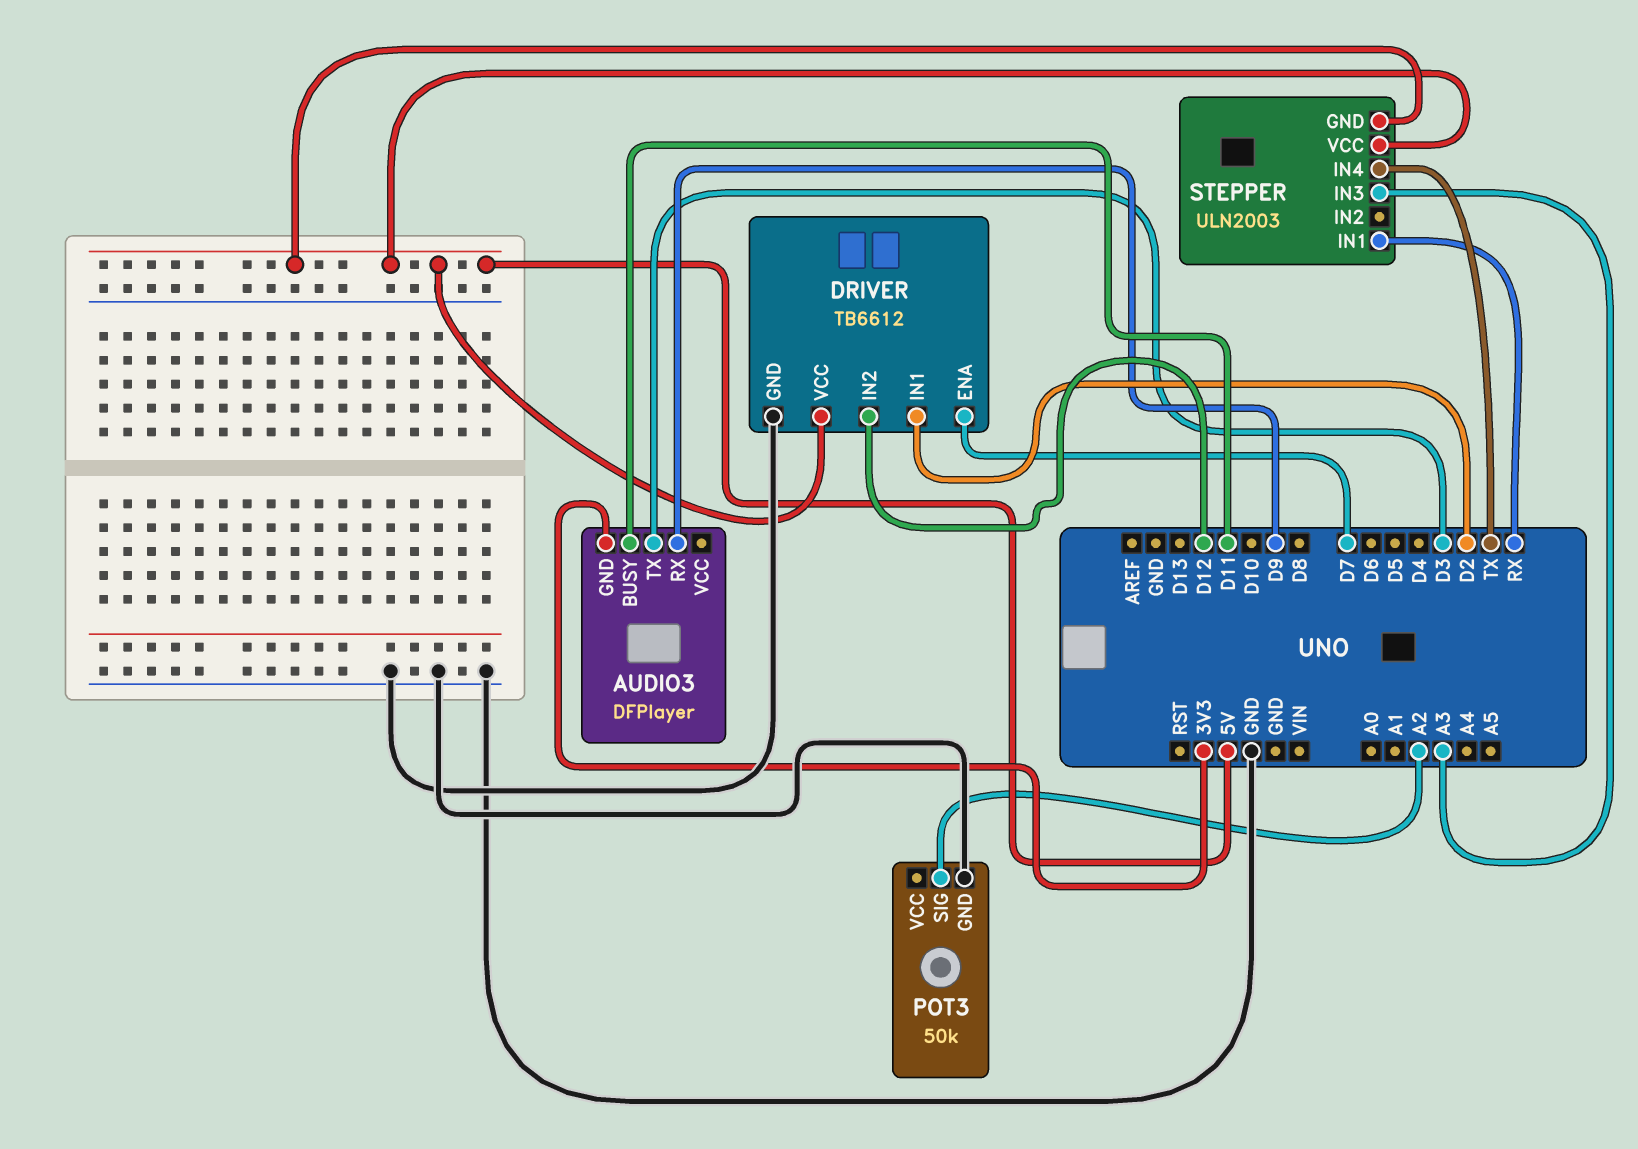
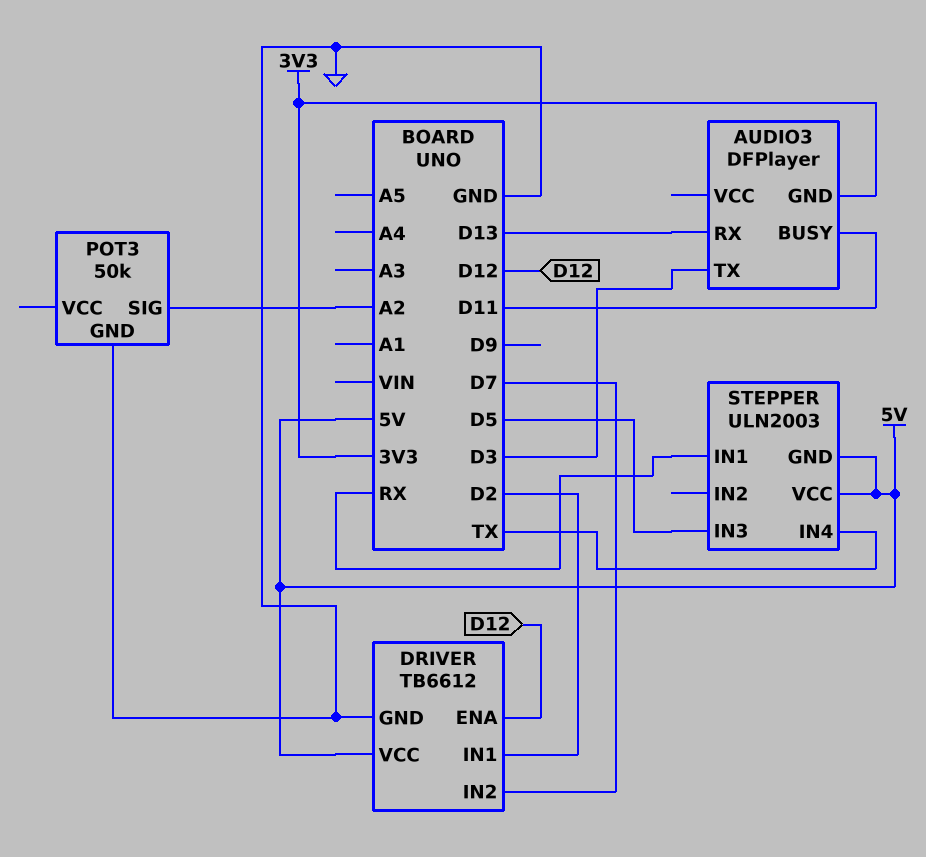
AUDIO3 pin RX: D9 -> D13
DRIVER pin ENA: D7 -> D12
DRIVER pin IN2: D12 -> D7
STEPPER pin IN3: A3 -> D5

